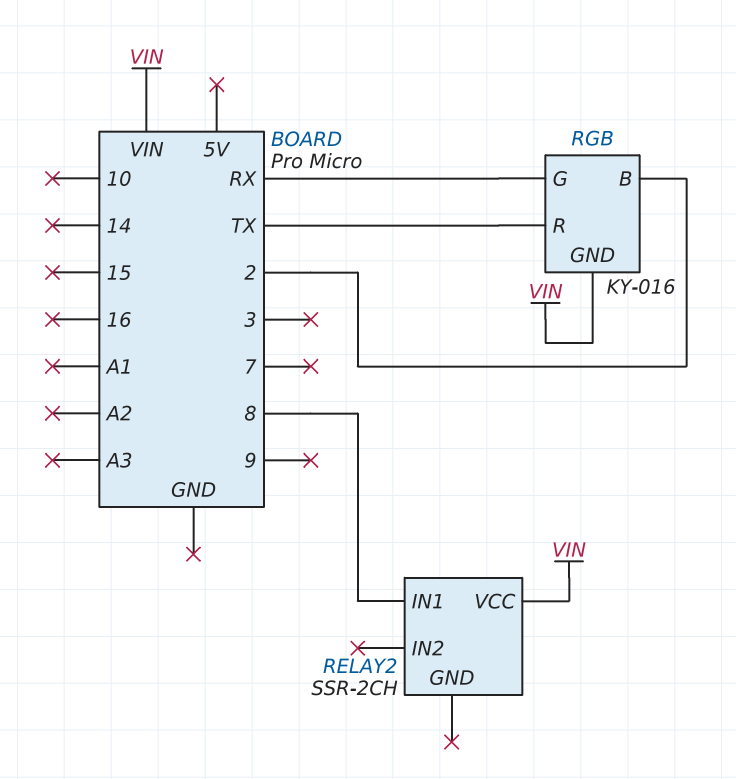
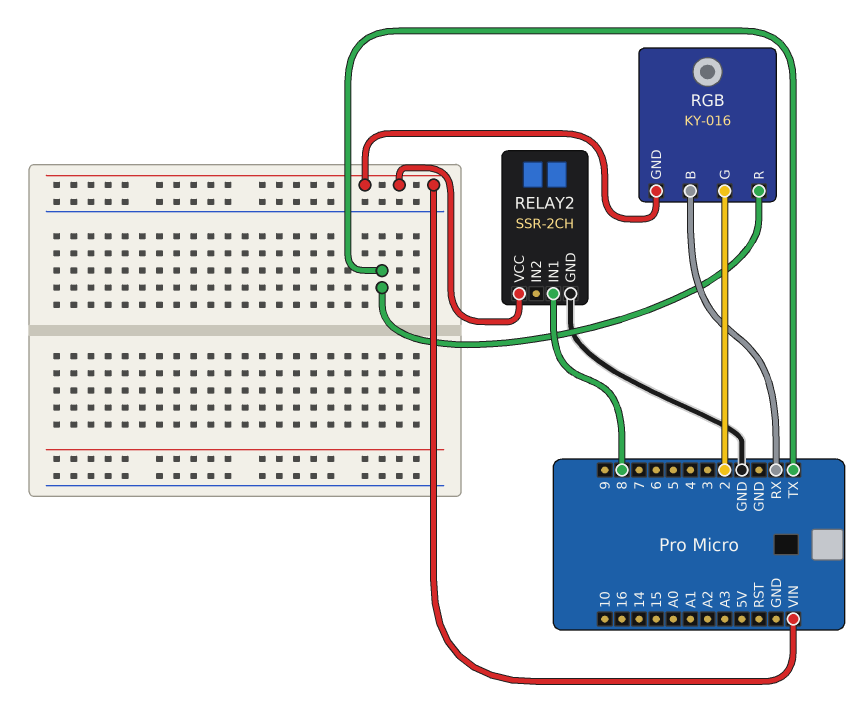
RELAY2 pin GND: none -> GND
RGB pin B: 2 -> RX
RGB pin G: RX -> 2

